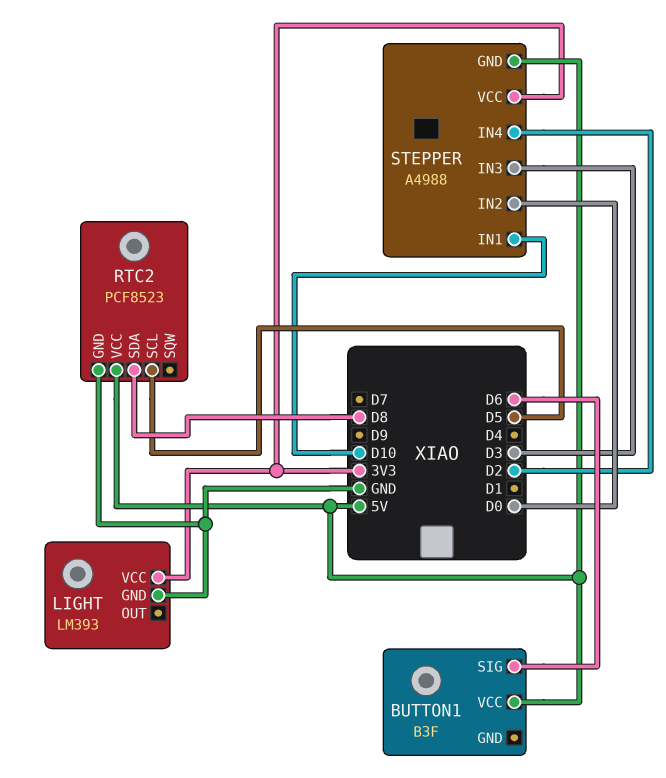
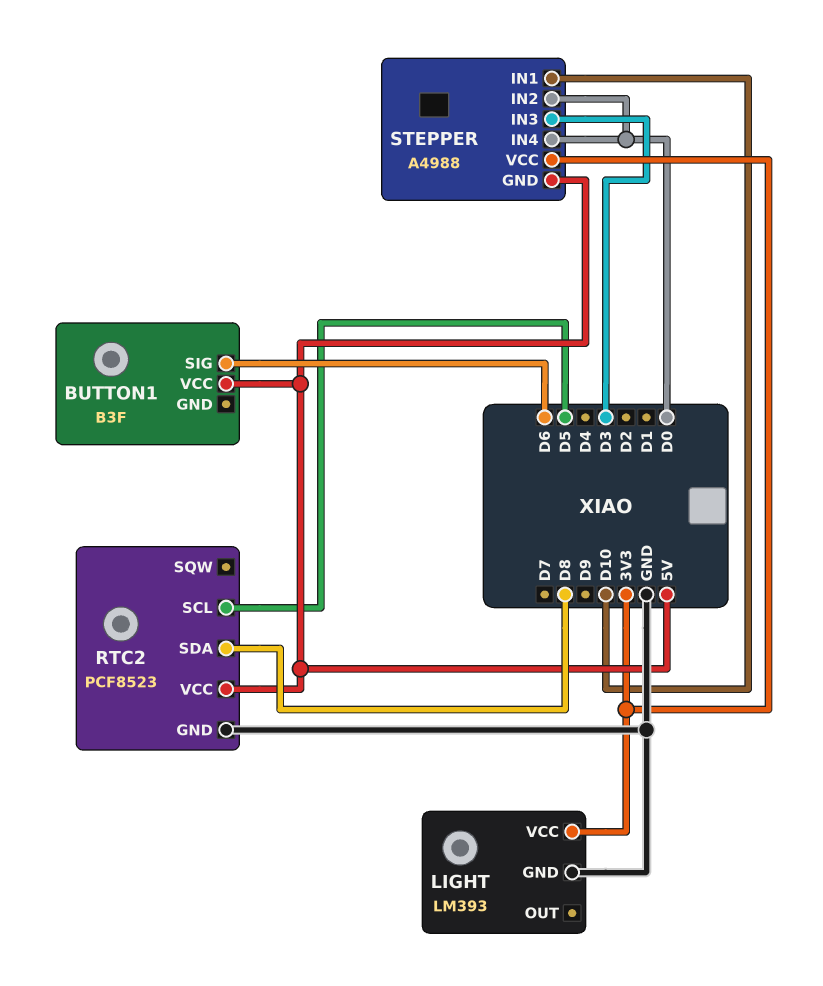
STEPPER pin IN4: D2 -> D0

